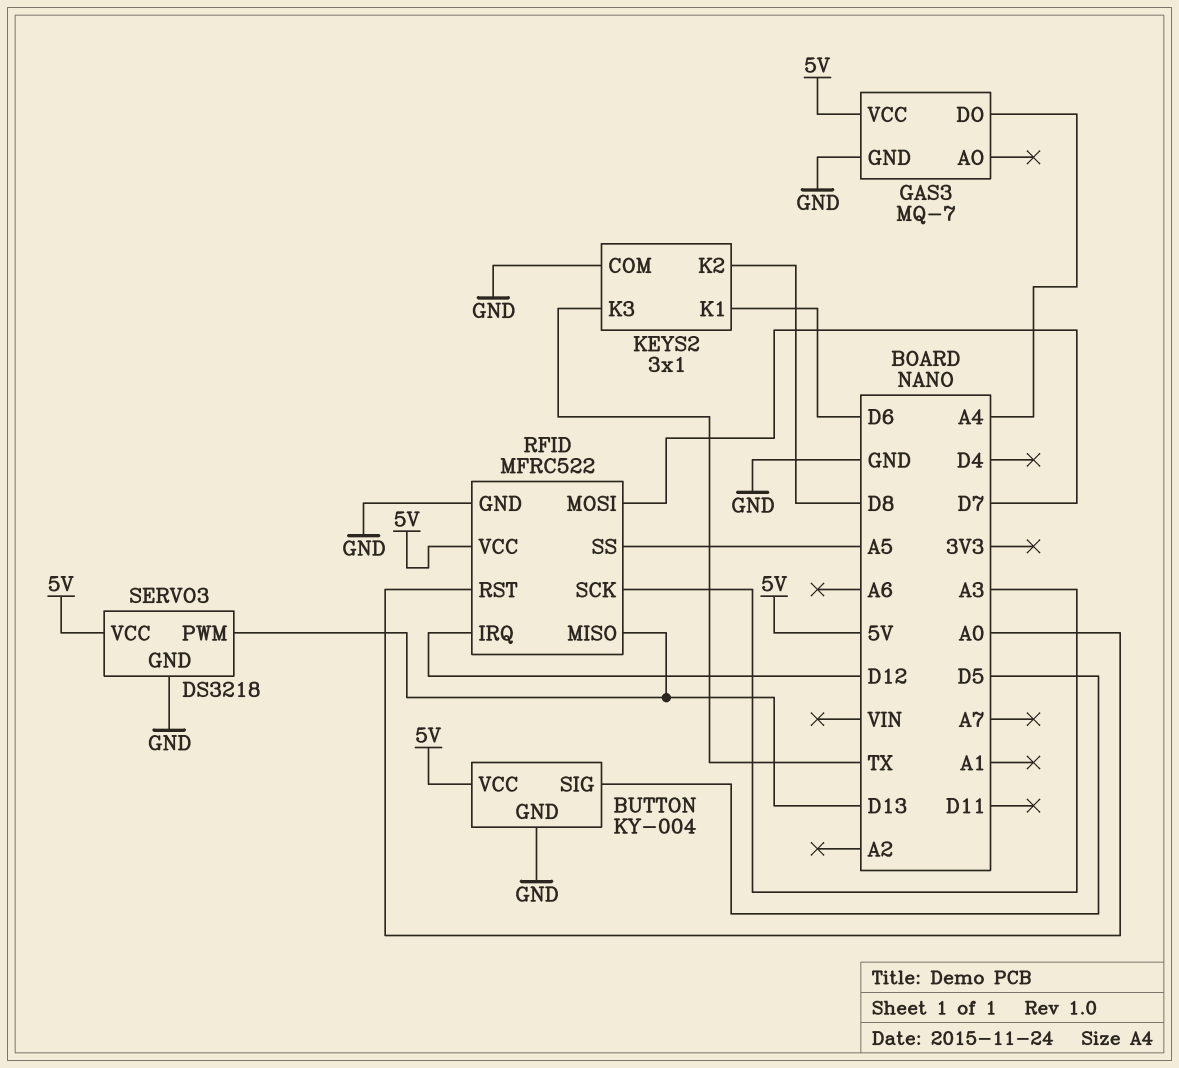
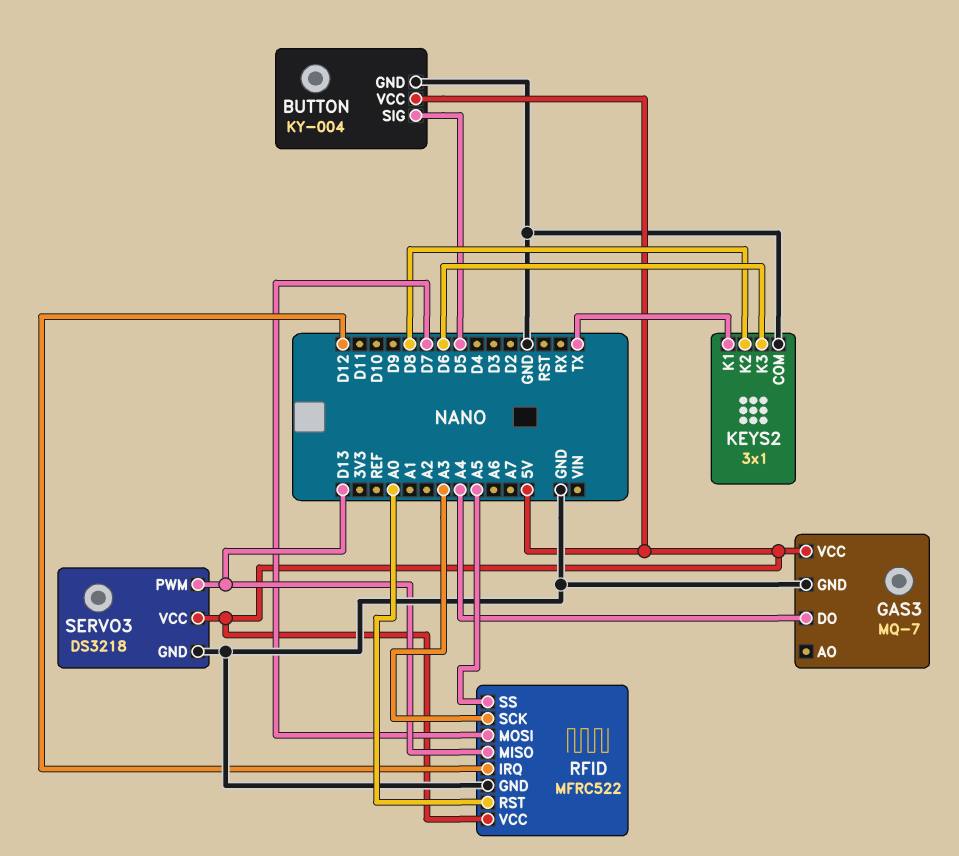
KEYS2 pin K1: D6 -> TX
KEYS2 pin K3: TX -> D6

